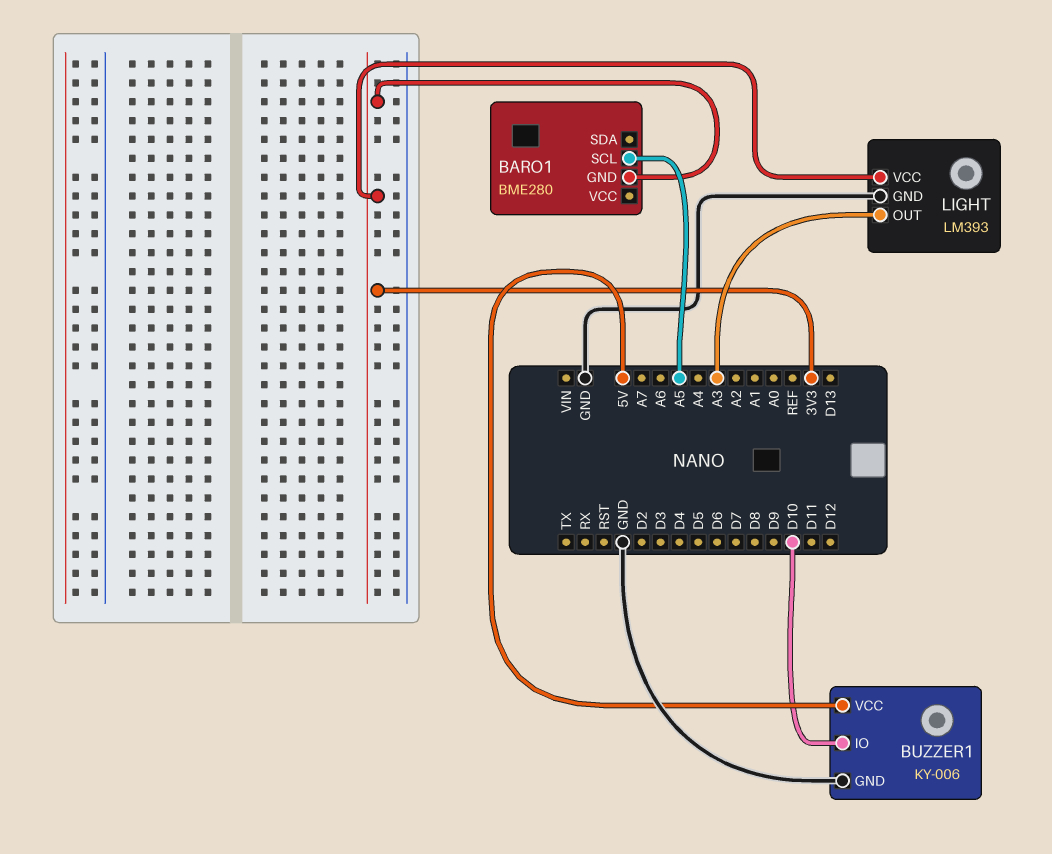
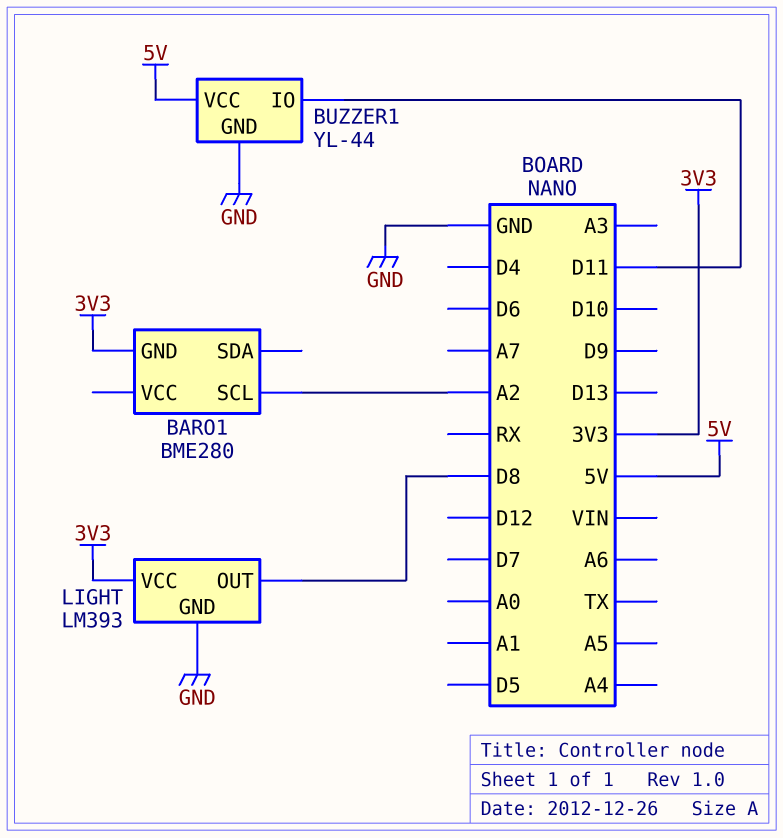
BARO1 pin SCL: A5 -> A2
BUZZER1: KY-006 -> YL-44
BUZZER1 pin IO: D10 -> D11
LIGHT pin OUT: A3 -> D8

